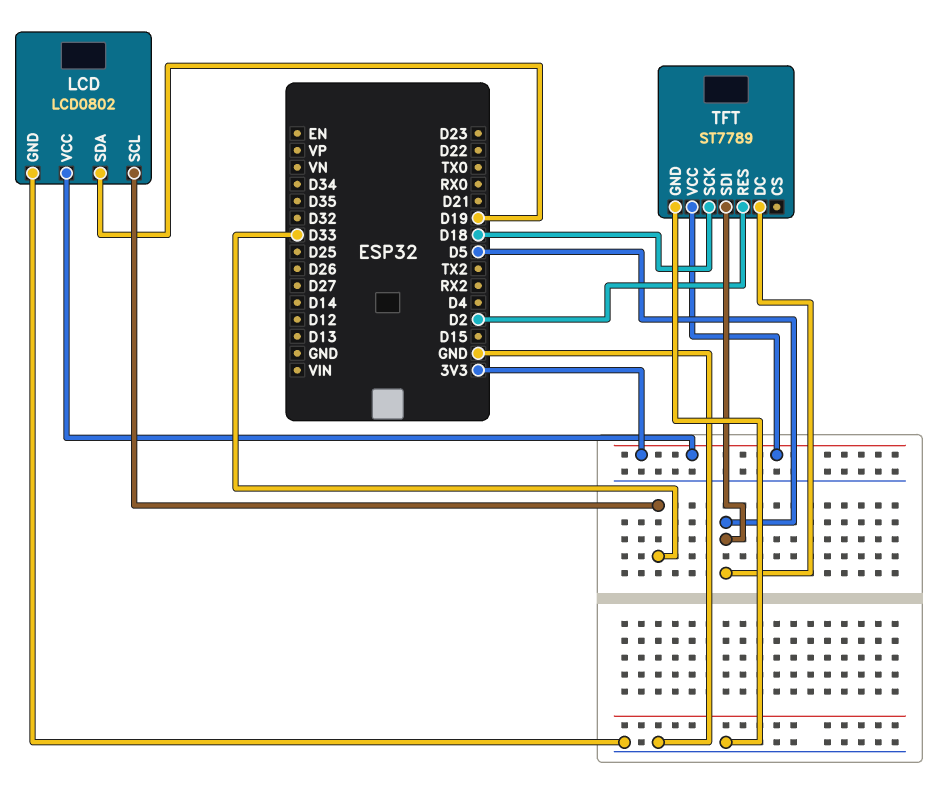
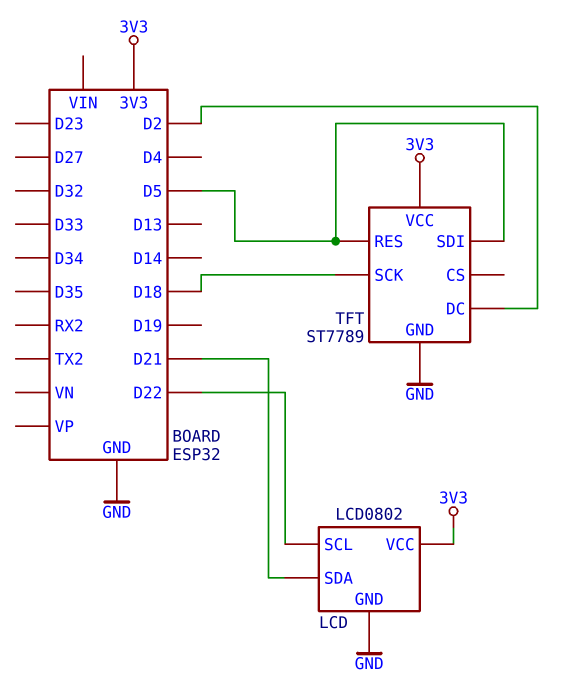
LCD pin SCL: D33 -> D22
LCD pin SDA: D19 -> D21
TFT pin DC: D5 -> D2
TFT pin RES: D2 -> D5

